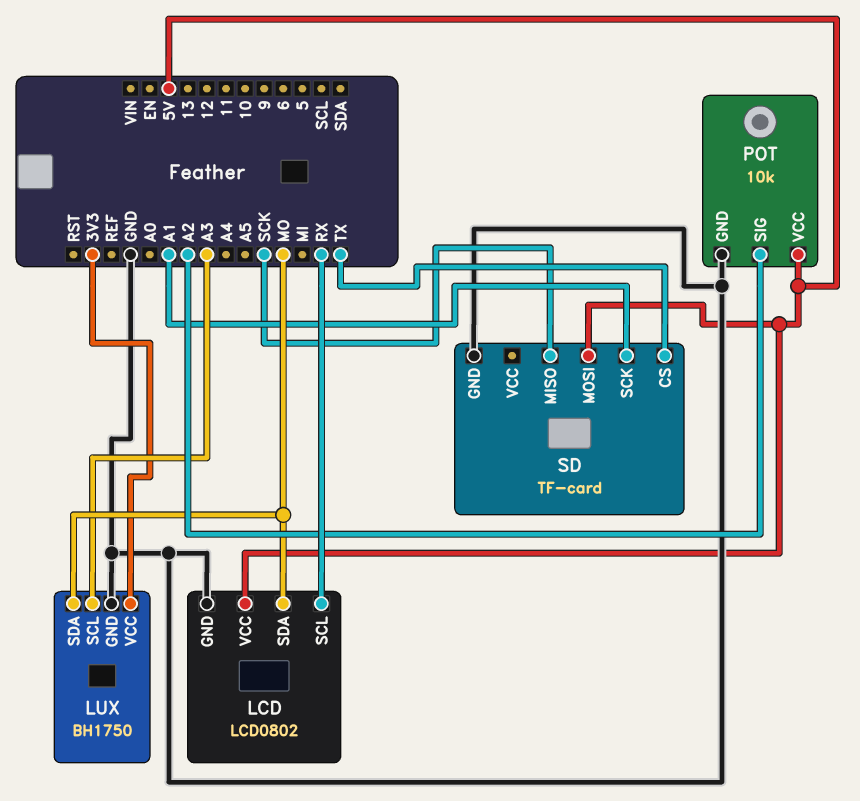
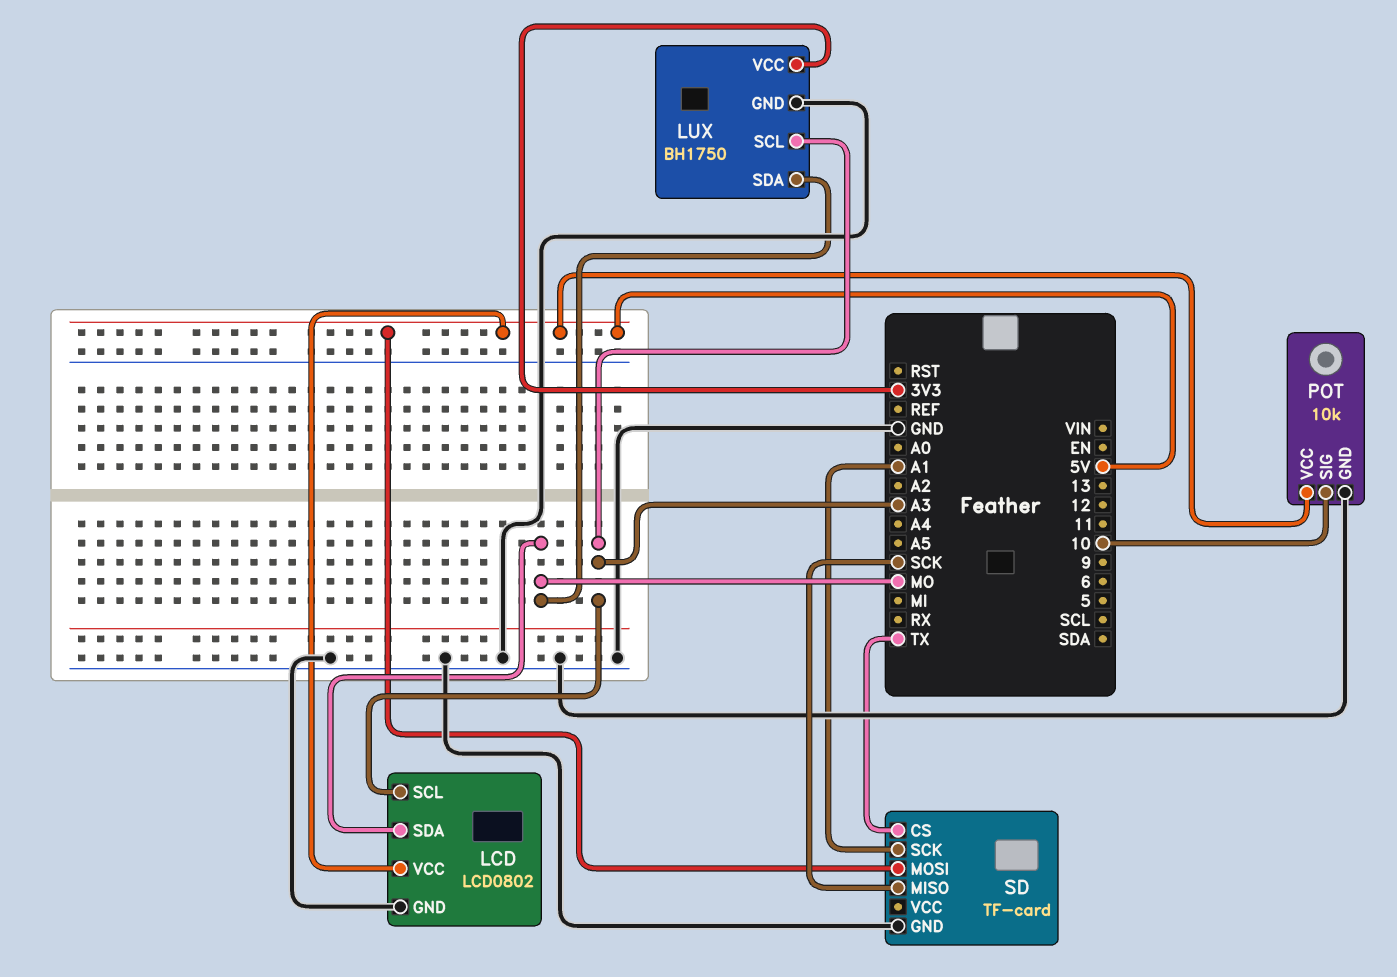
LCD pin SCL: RX -> A3
POT pin SIG: A2 -> 10

